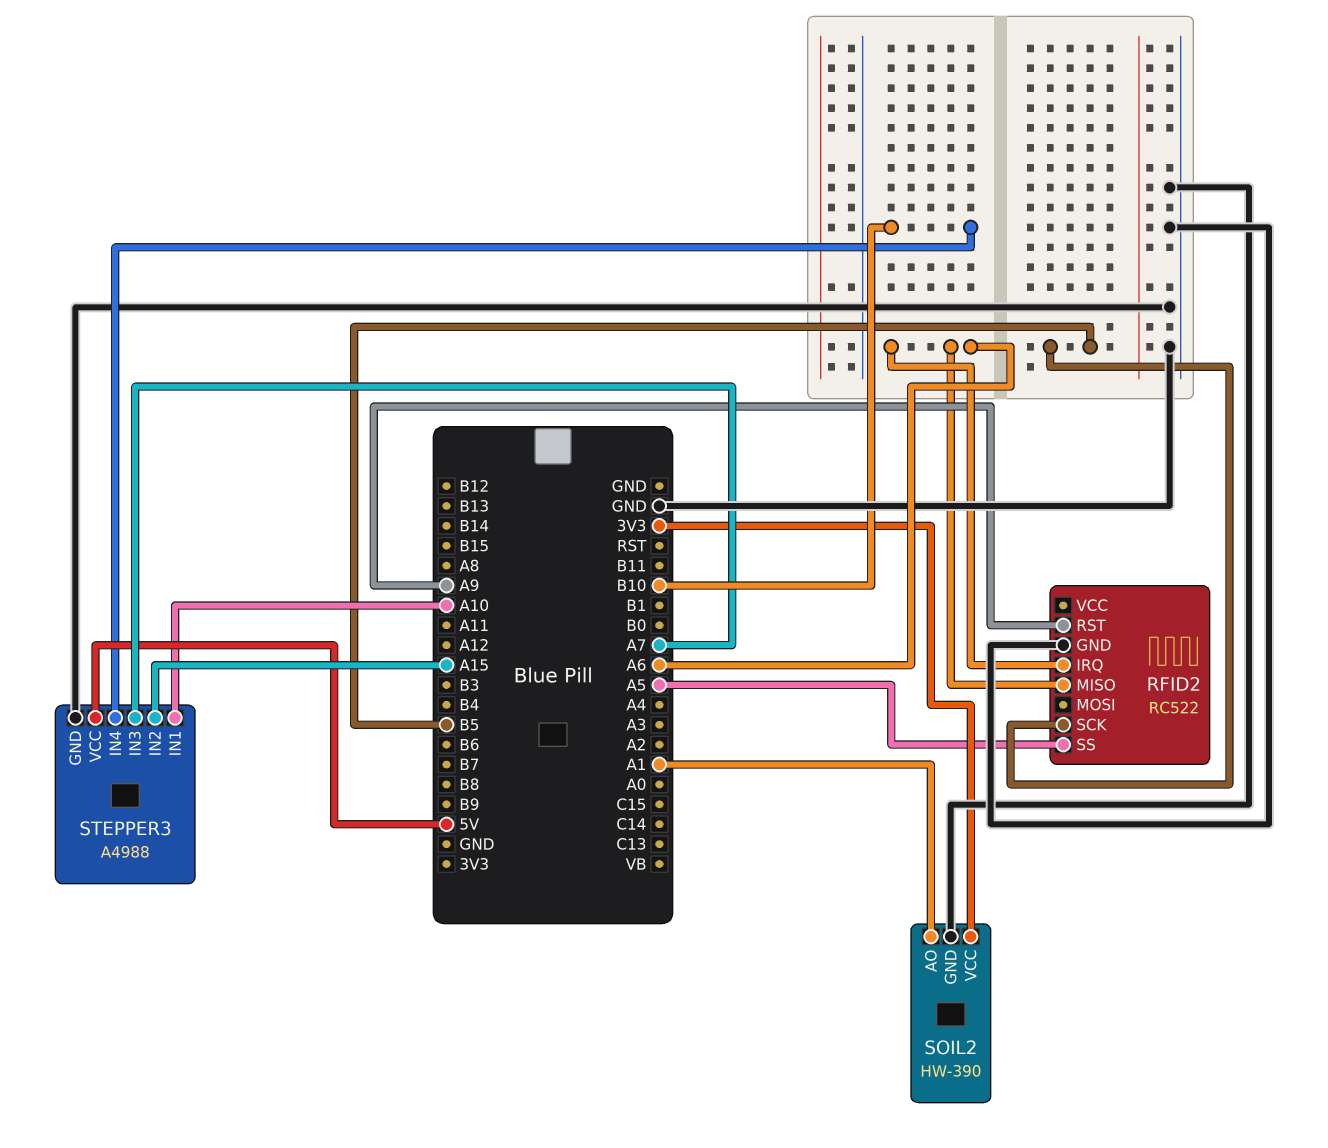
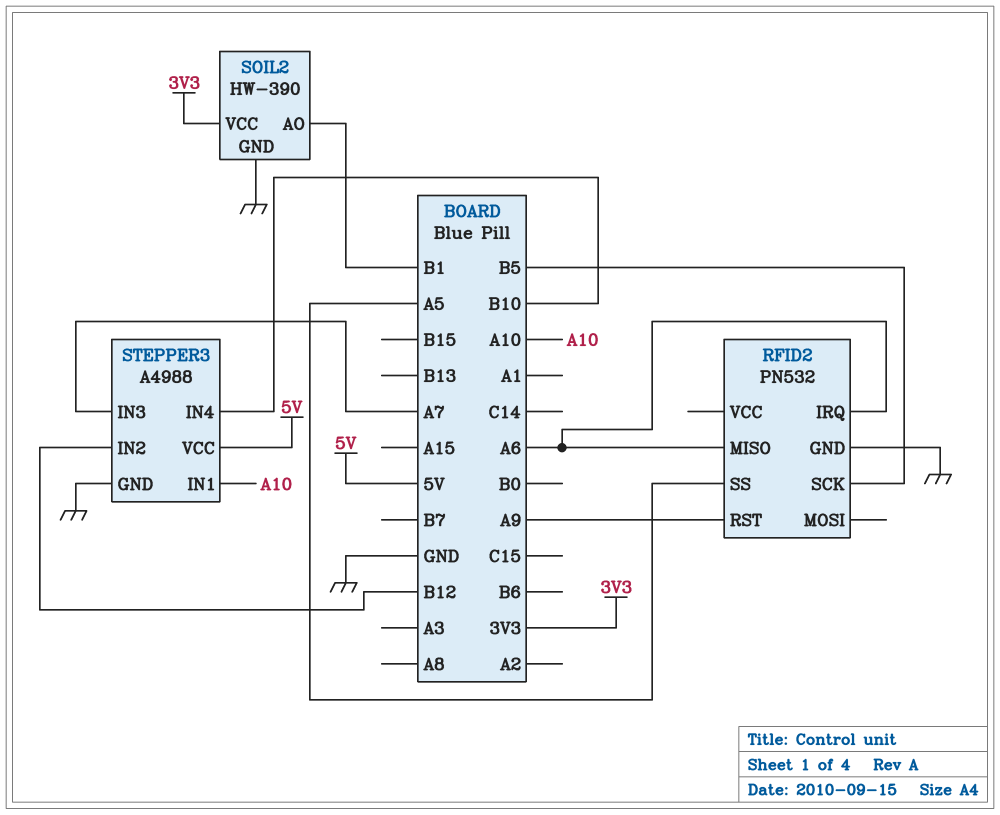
RFID2: RC522 -> PN532
SOIL2 pin AO: A1 -> B1
STEPPER3 pin IN2: A15 -> B12

